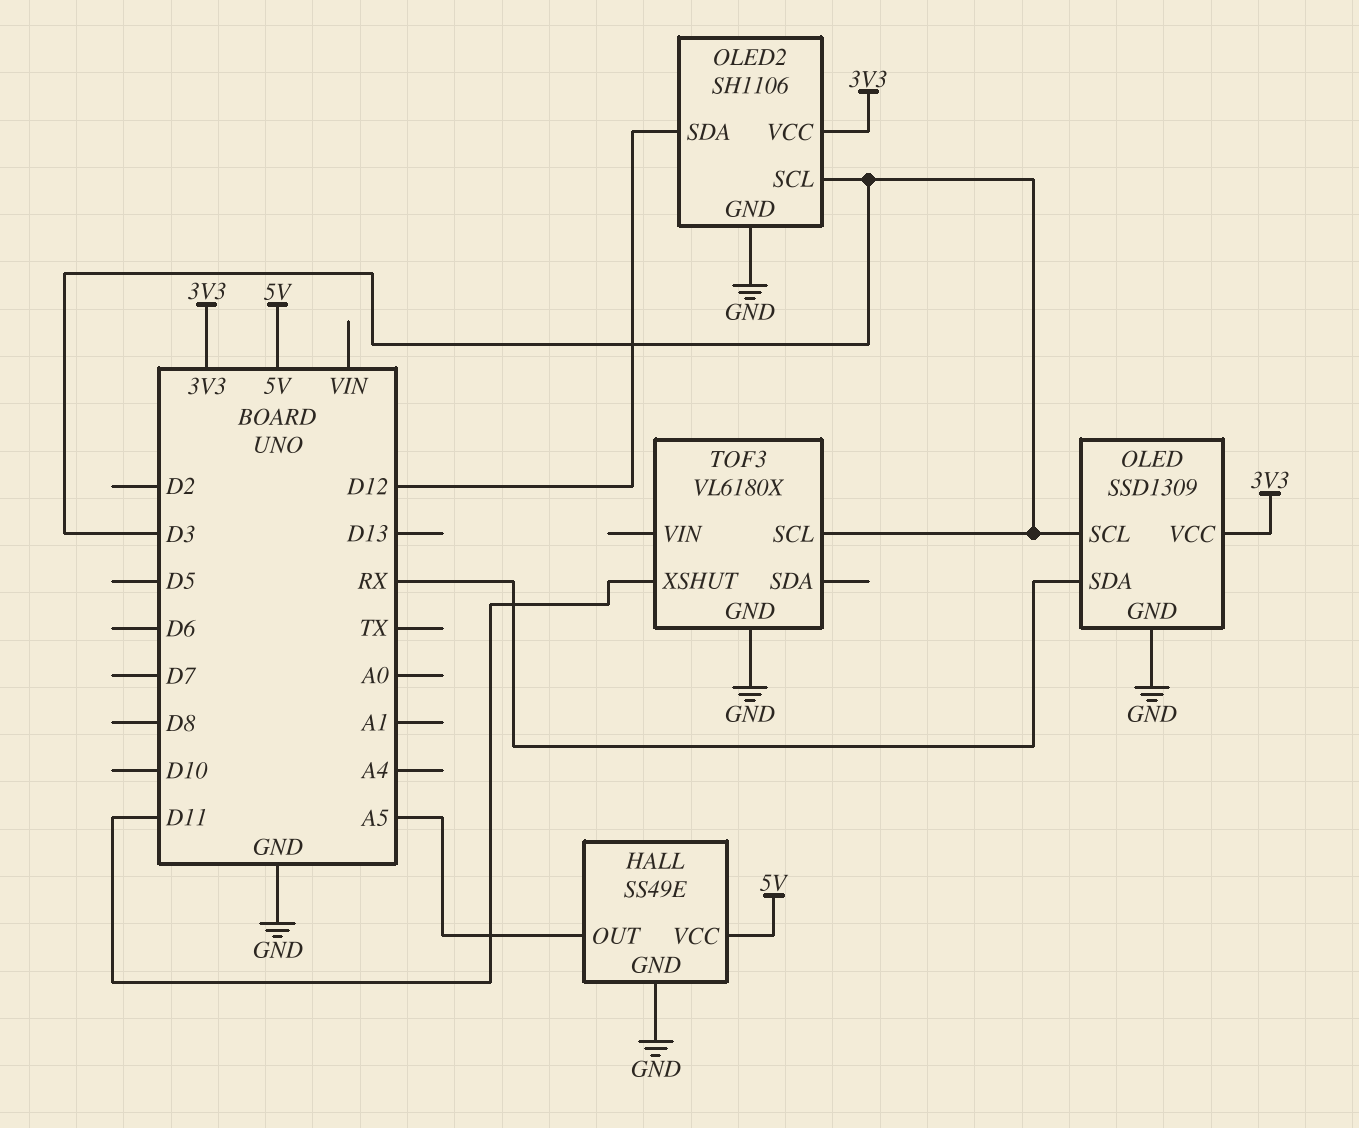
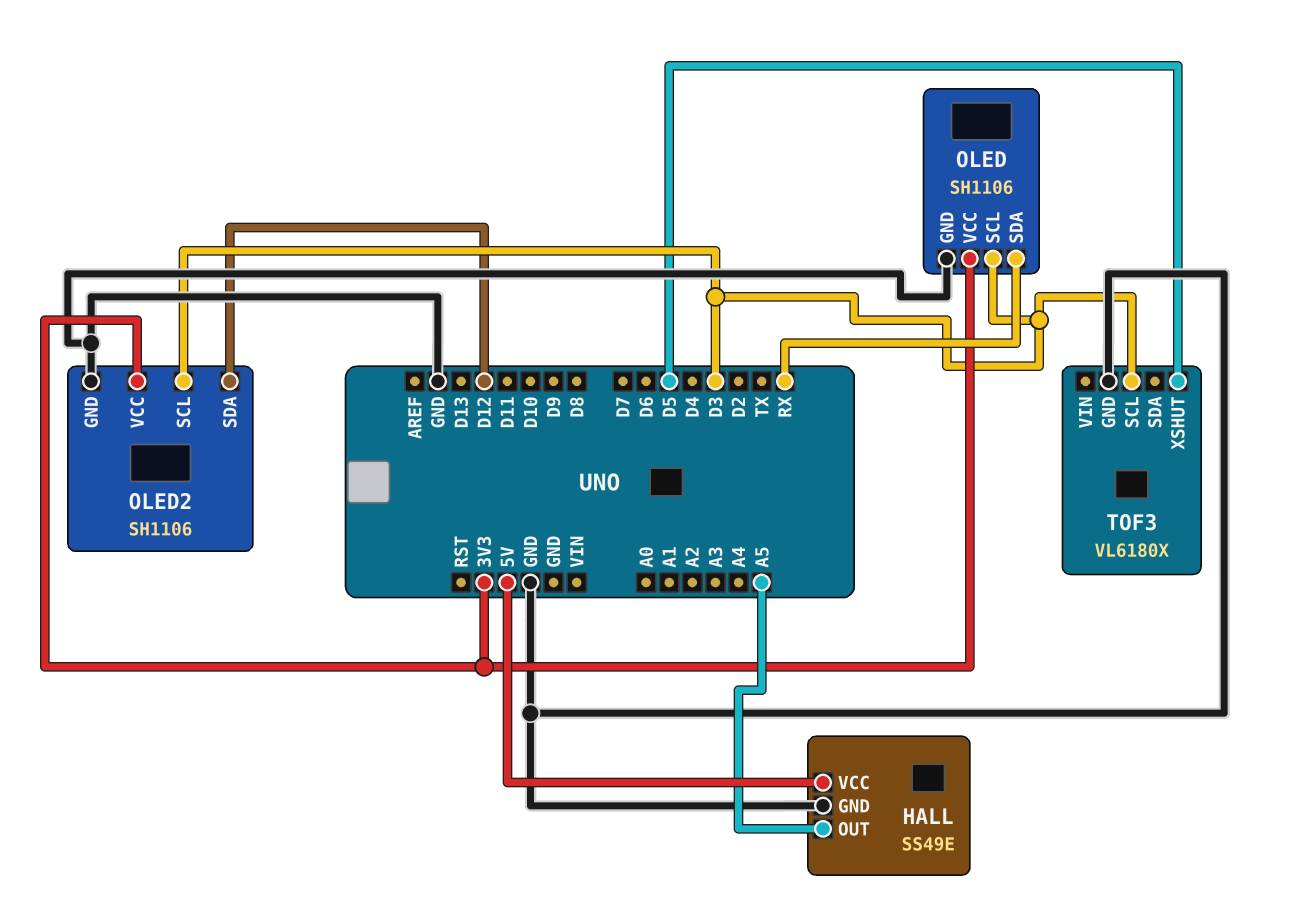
OLED: SSD1309 -> SH1106
TOF3 pin XSHUT: D11 -> D5

